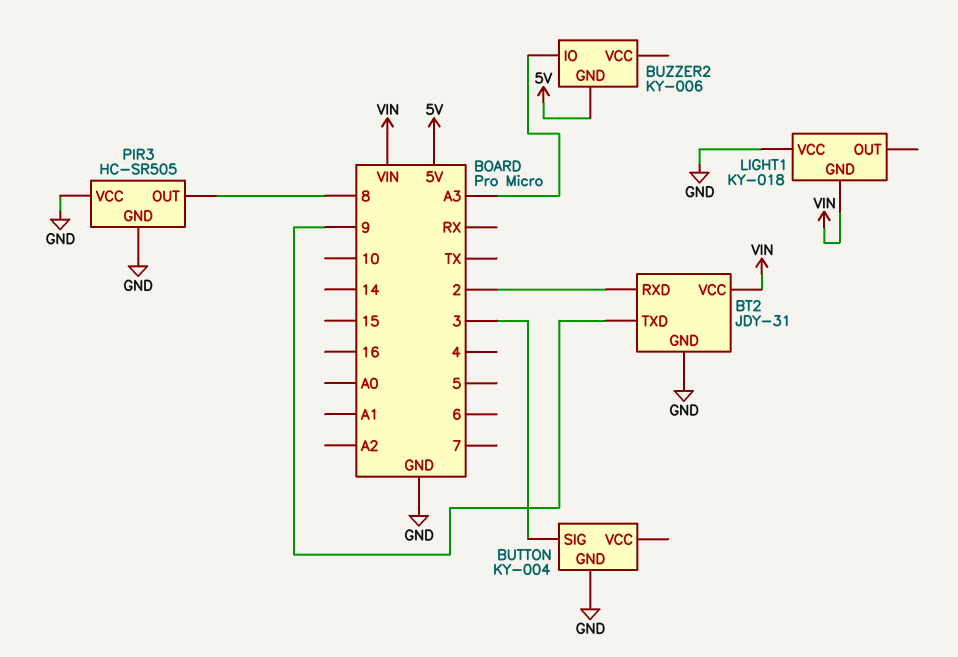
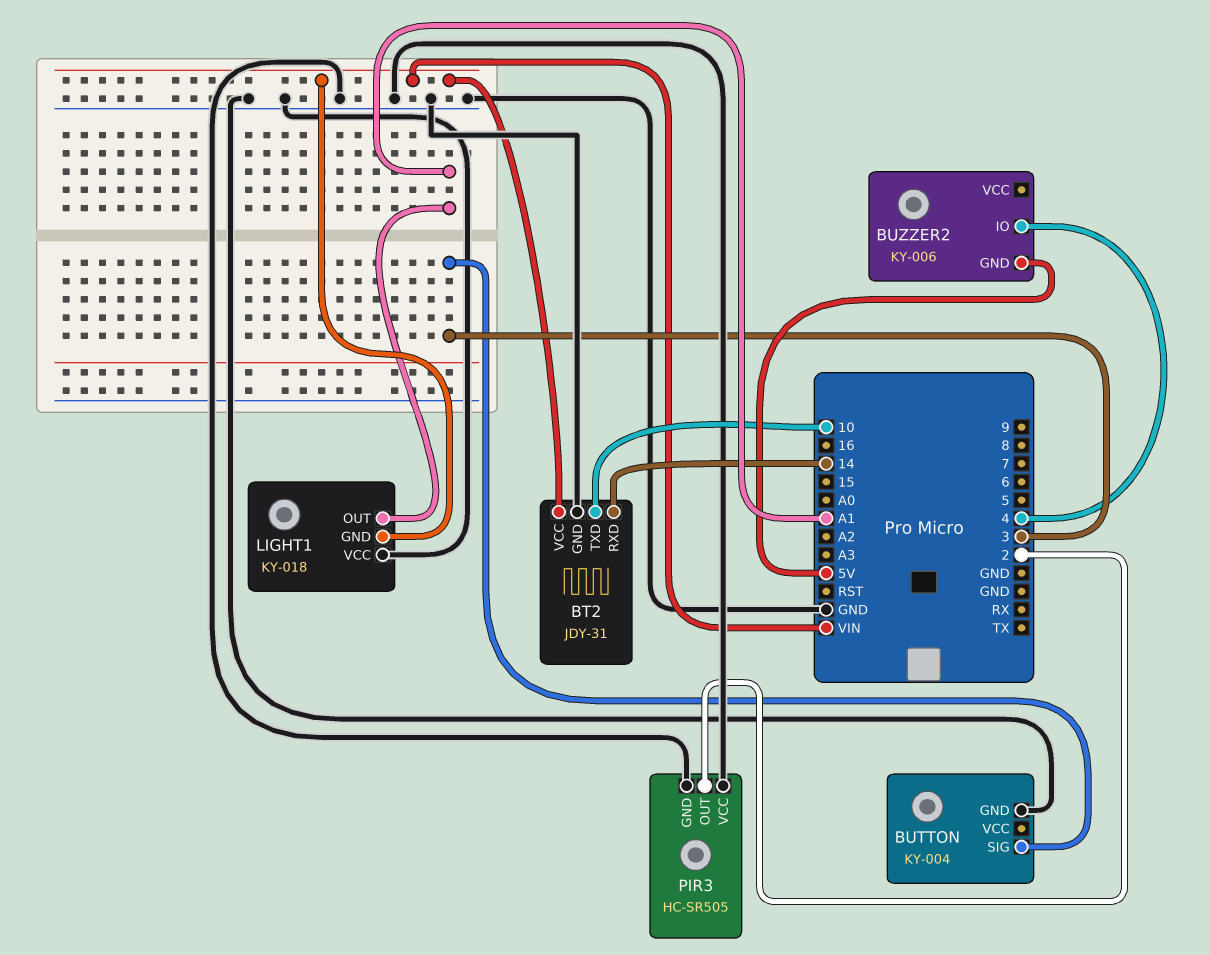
BT2 pin RXD: 2 -> 14
BT2 pin TXD: 9 -> 10
BUZZER2 pin IO: A3 -> 4
LIGHT1 pin OUT: none -> A1
PIR3 pin OUT: 8 -> 2

